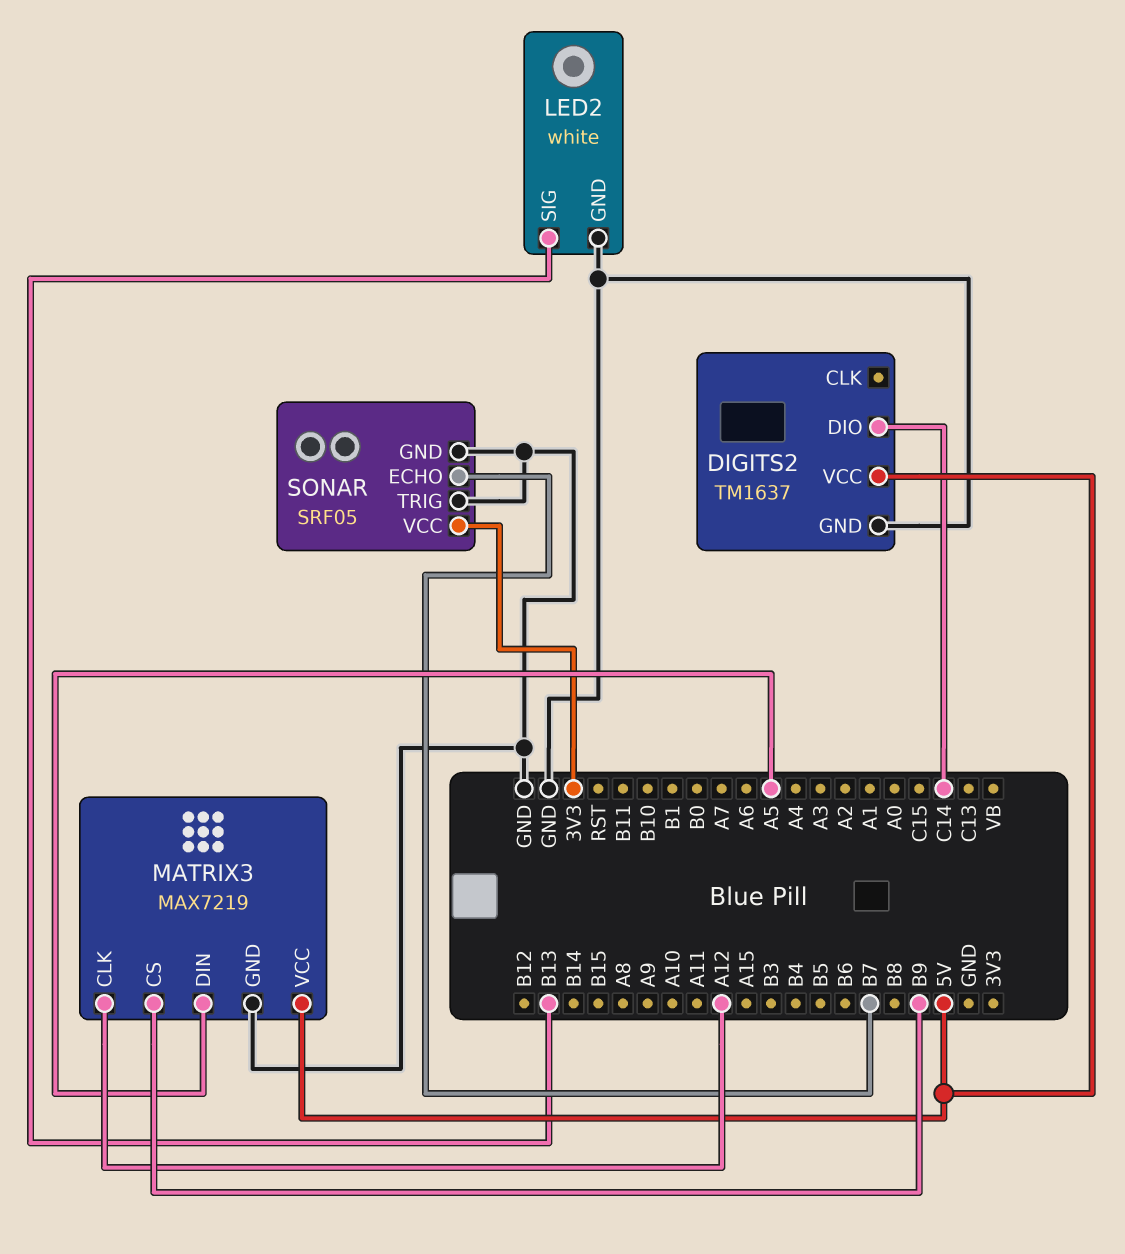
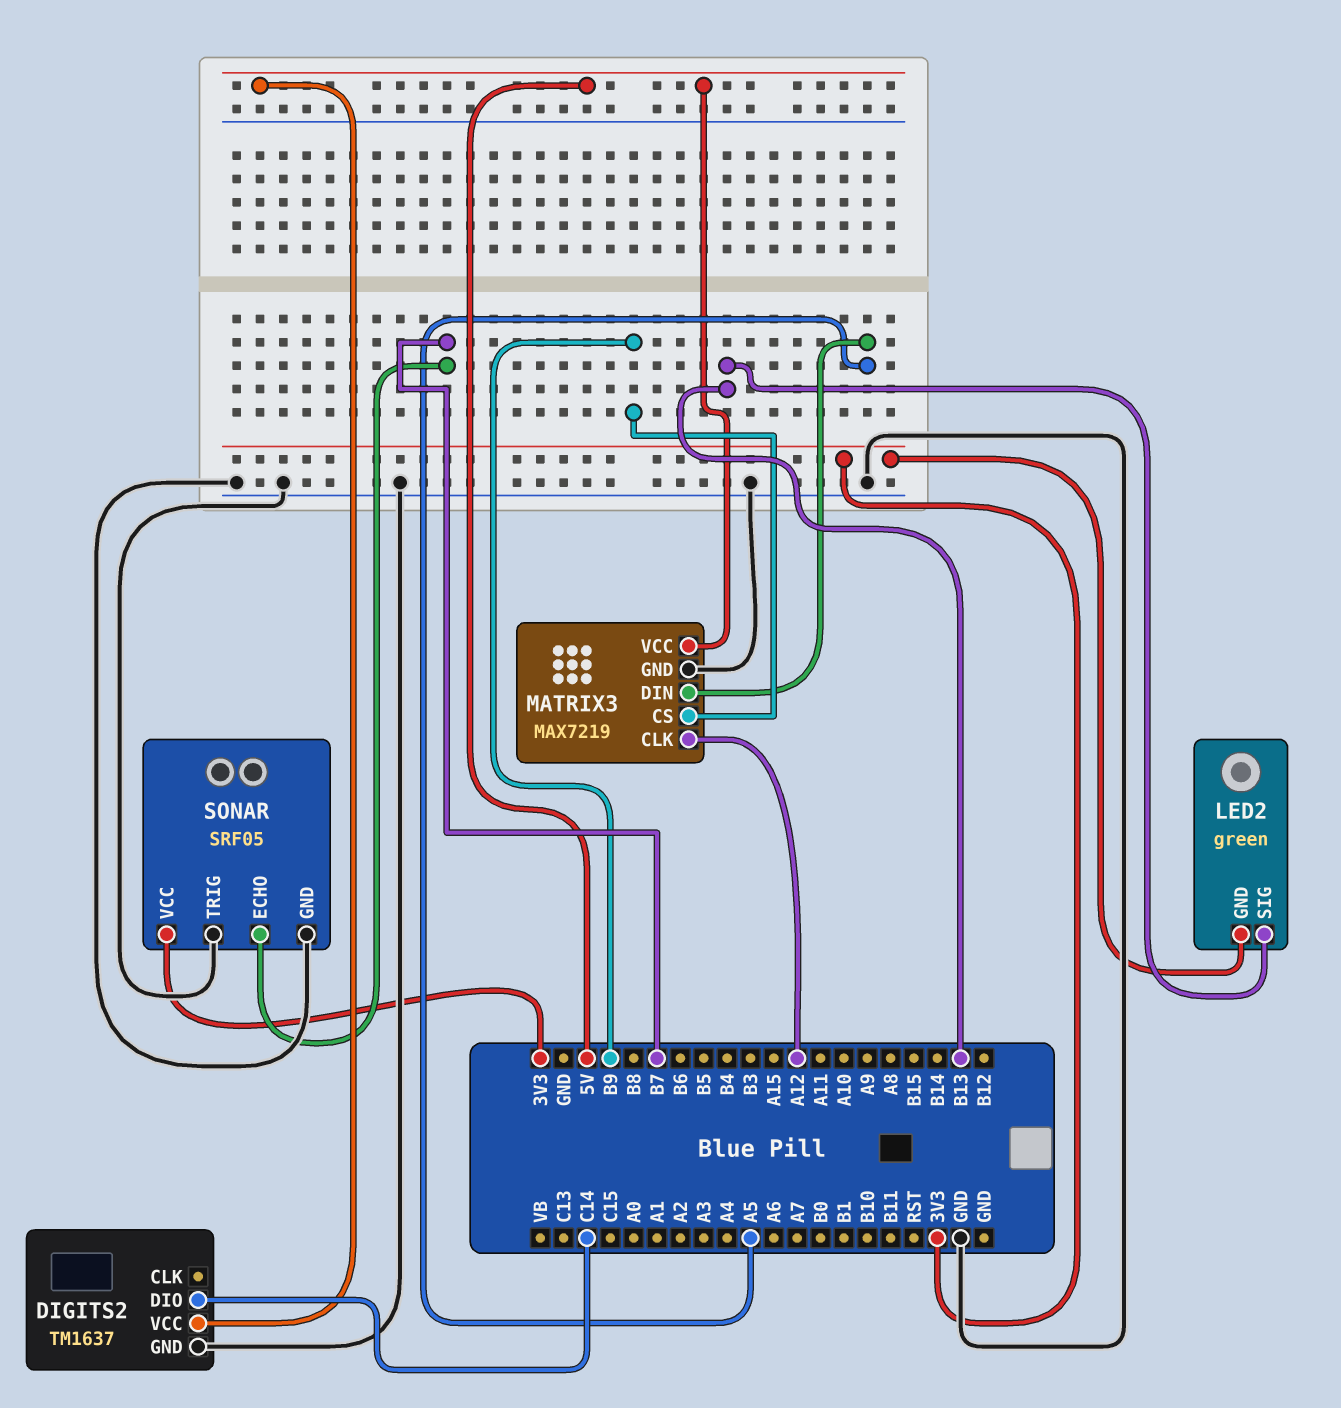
LED2: white -> green
LED2 pin GND: GND -> 3V3

